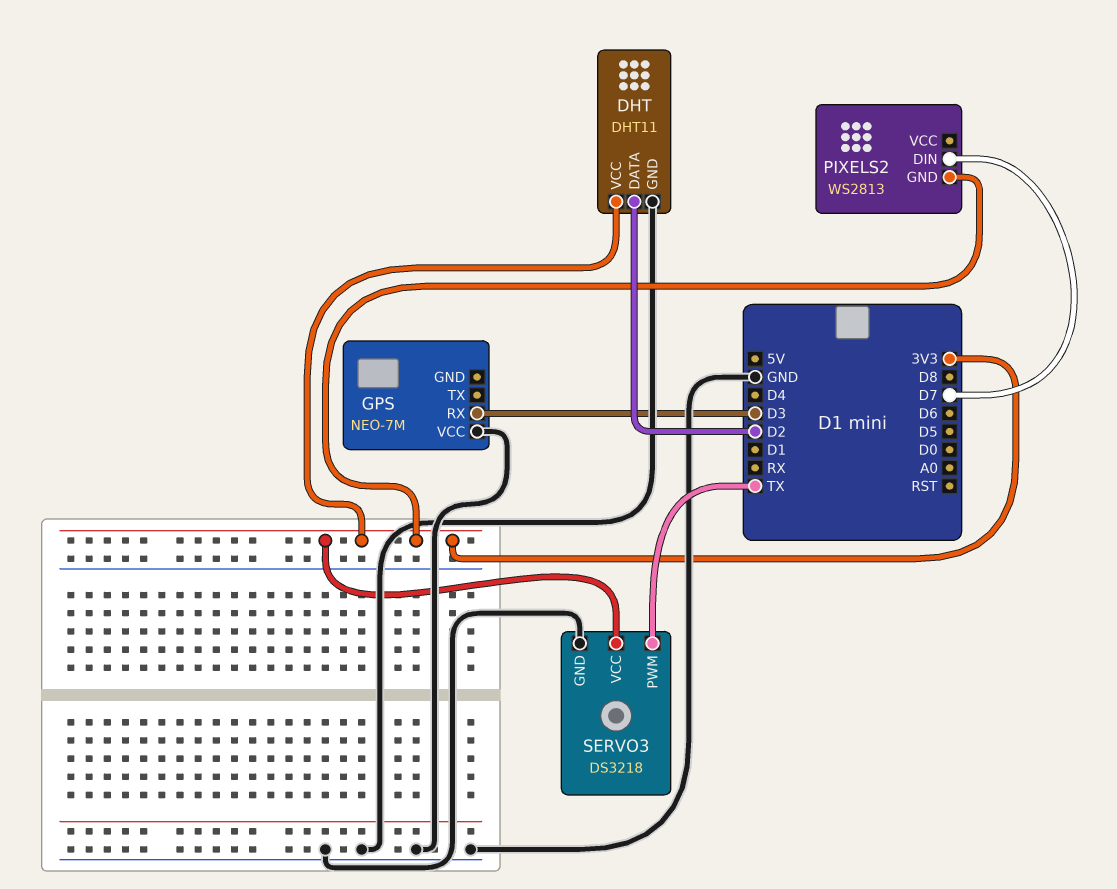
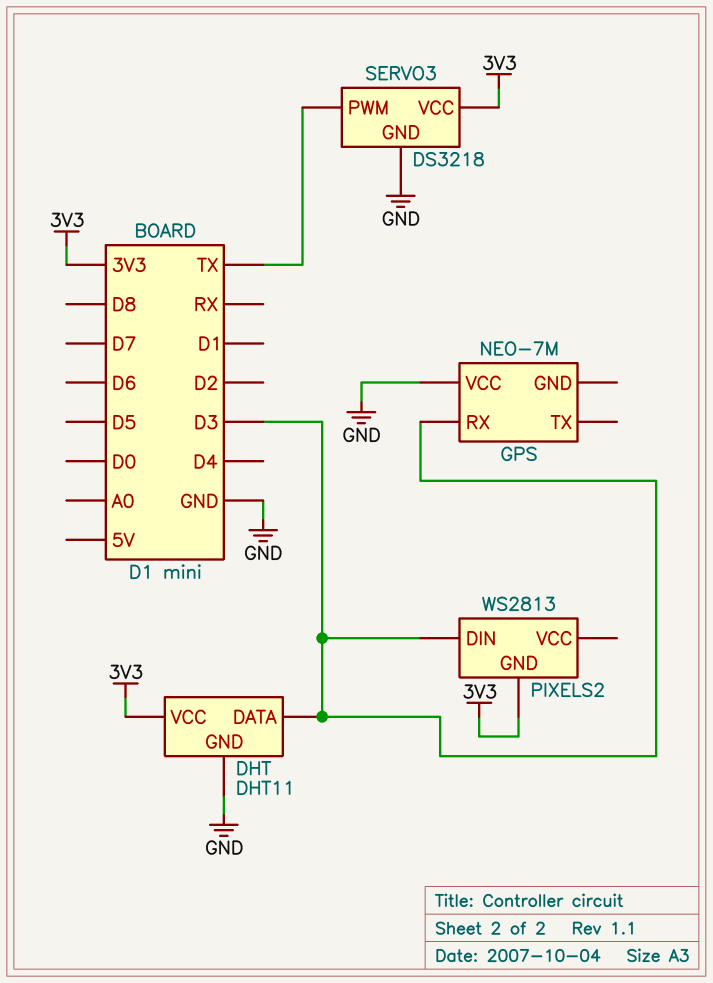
DHT pin DATA: D2 -> D3
PIXELS2 pin DIN: D7 -> D3

